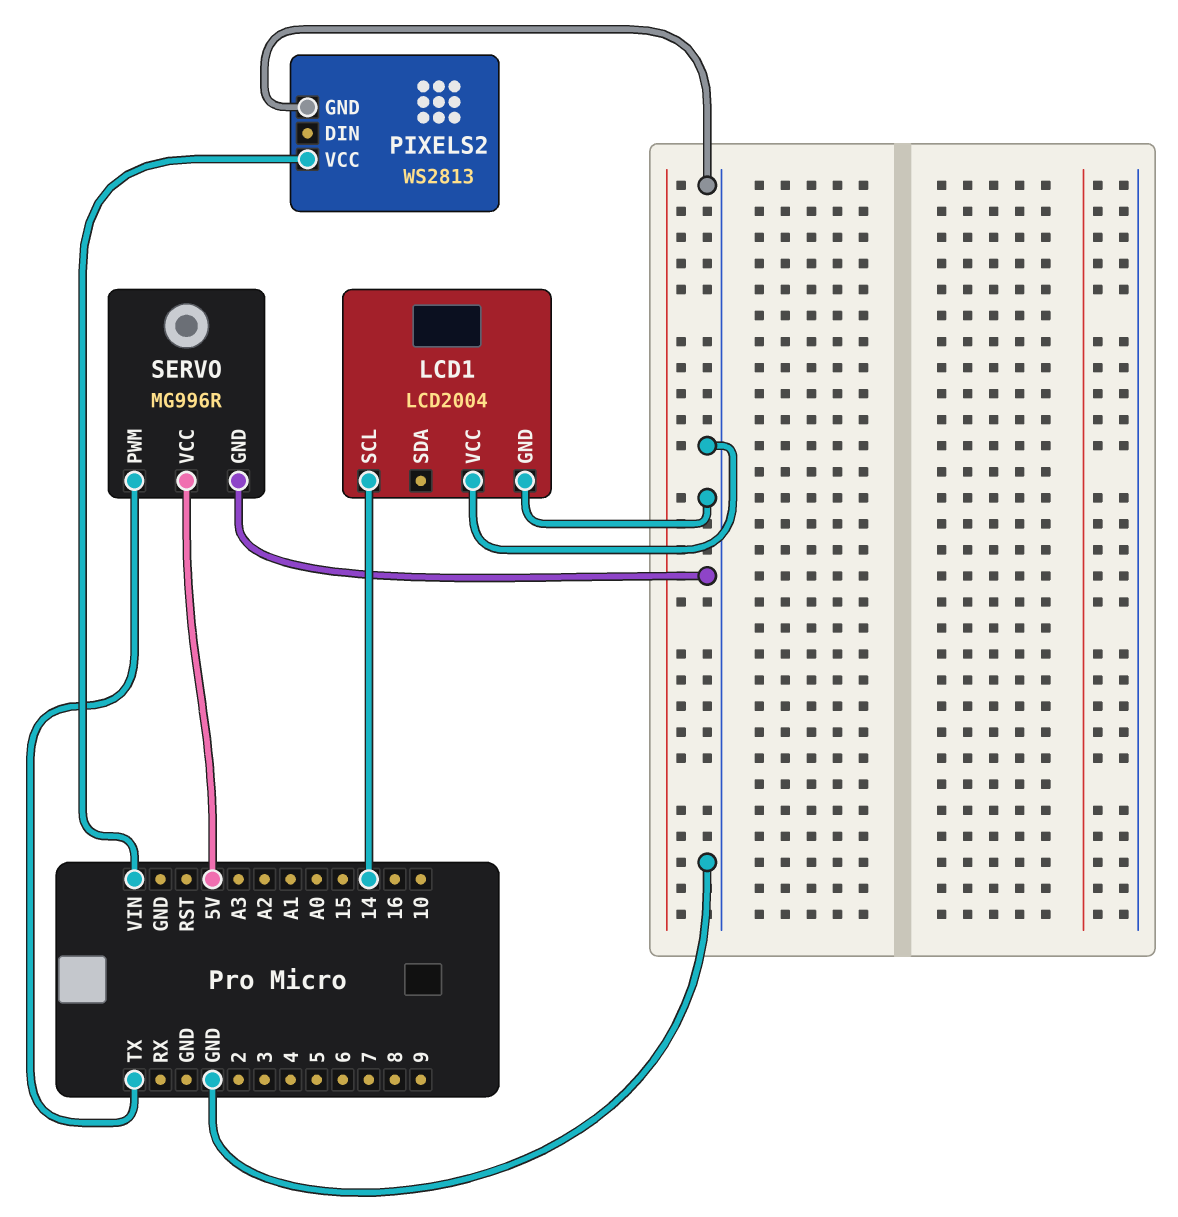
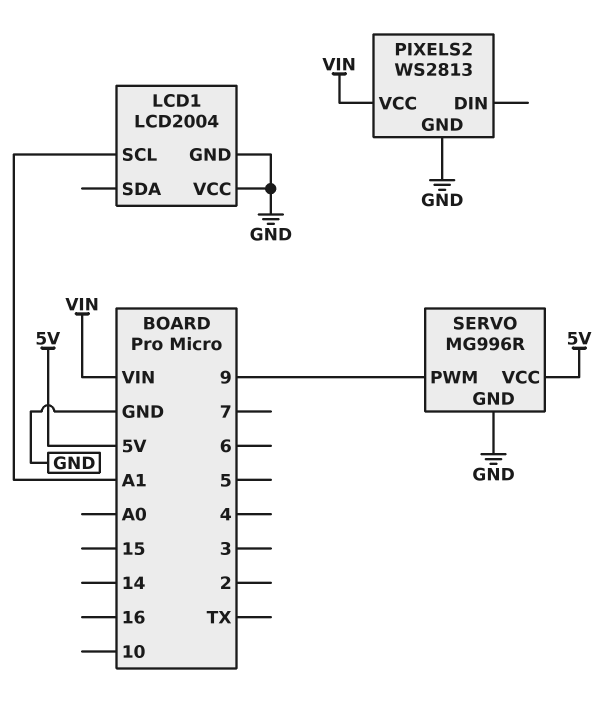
LCD1 pin SCL: 14 -> A1
SERVO pin PWM: TX -> 9

